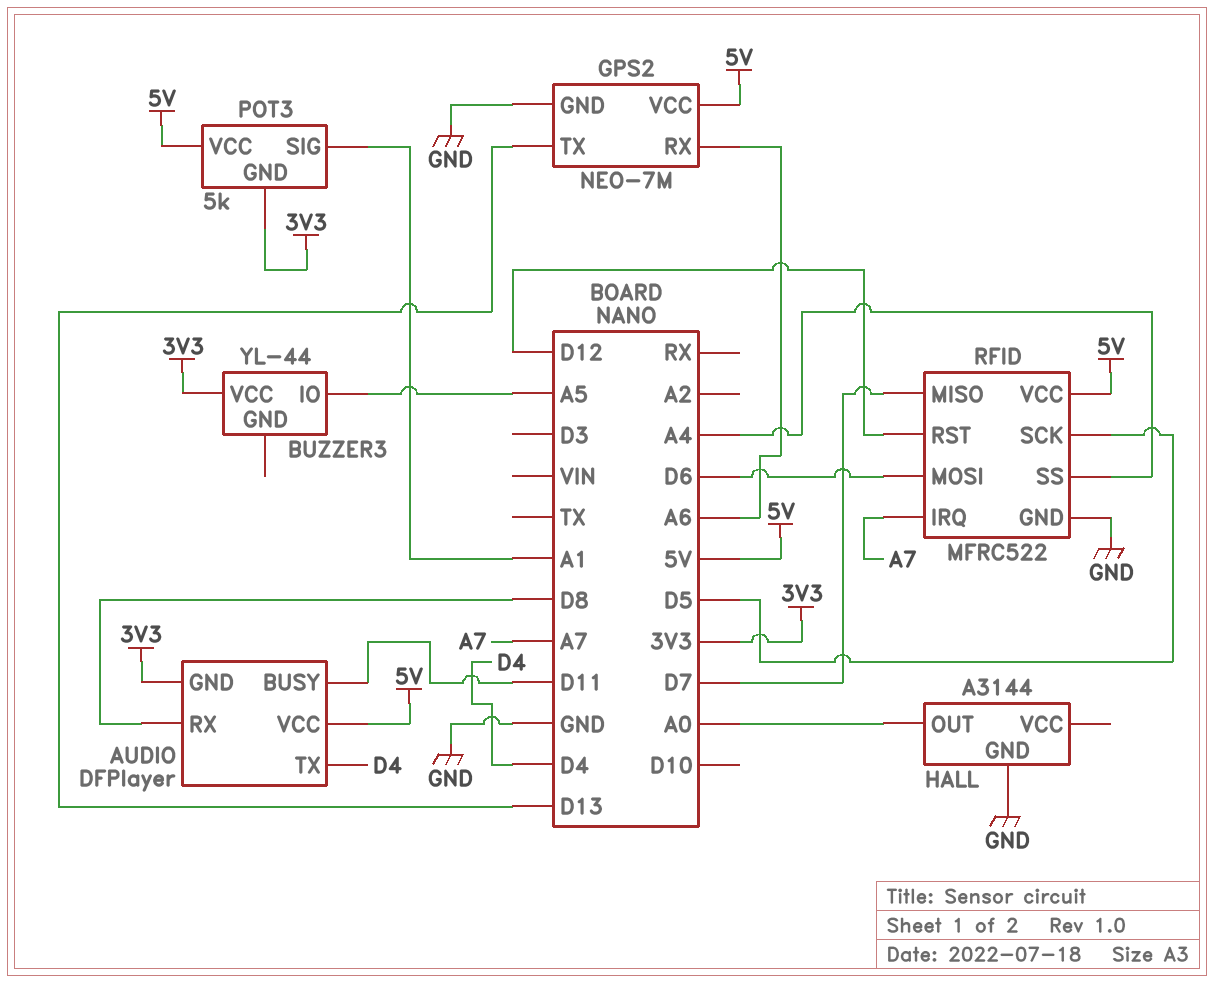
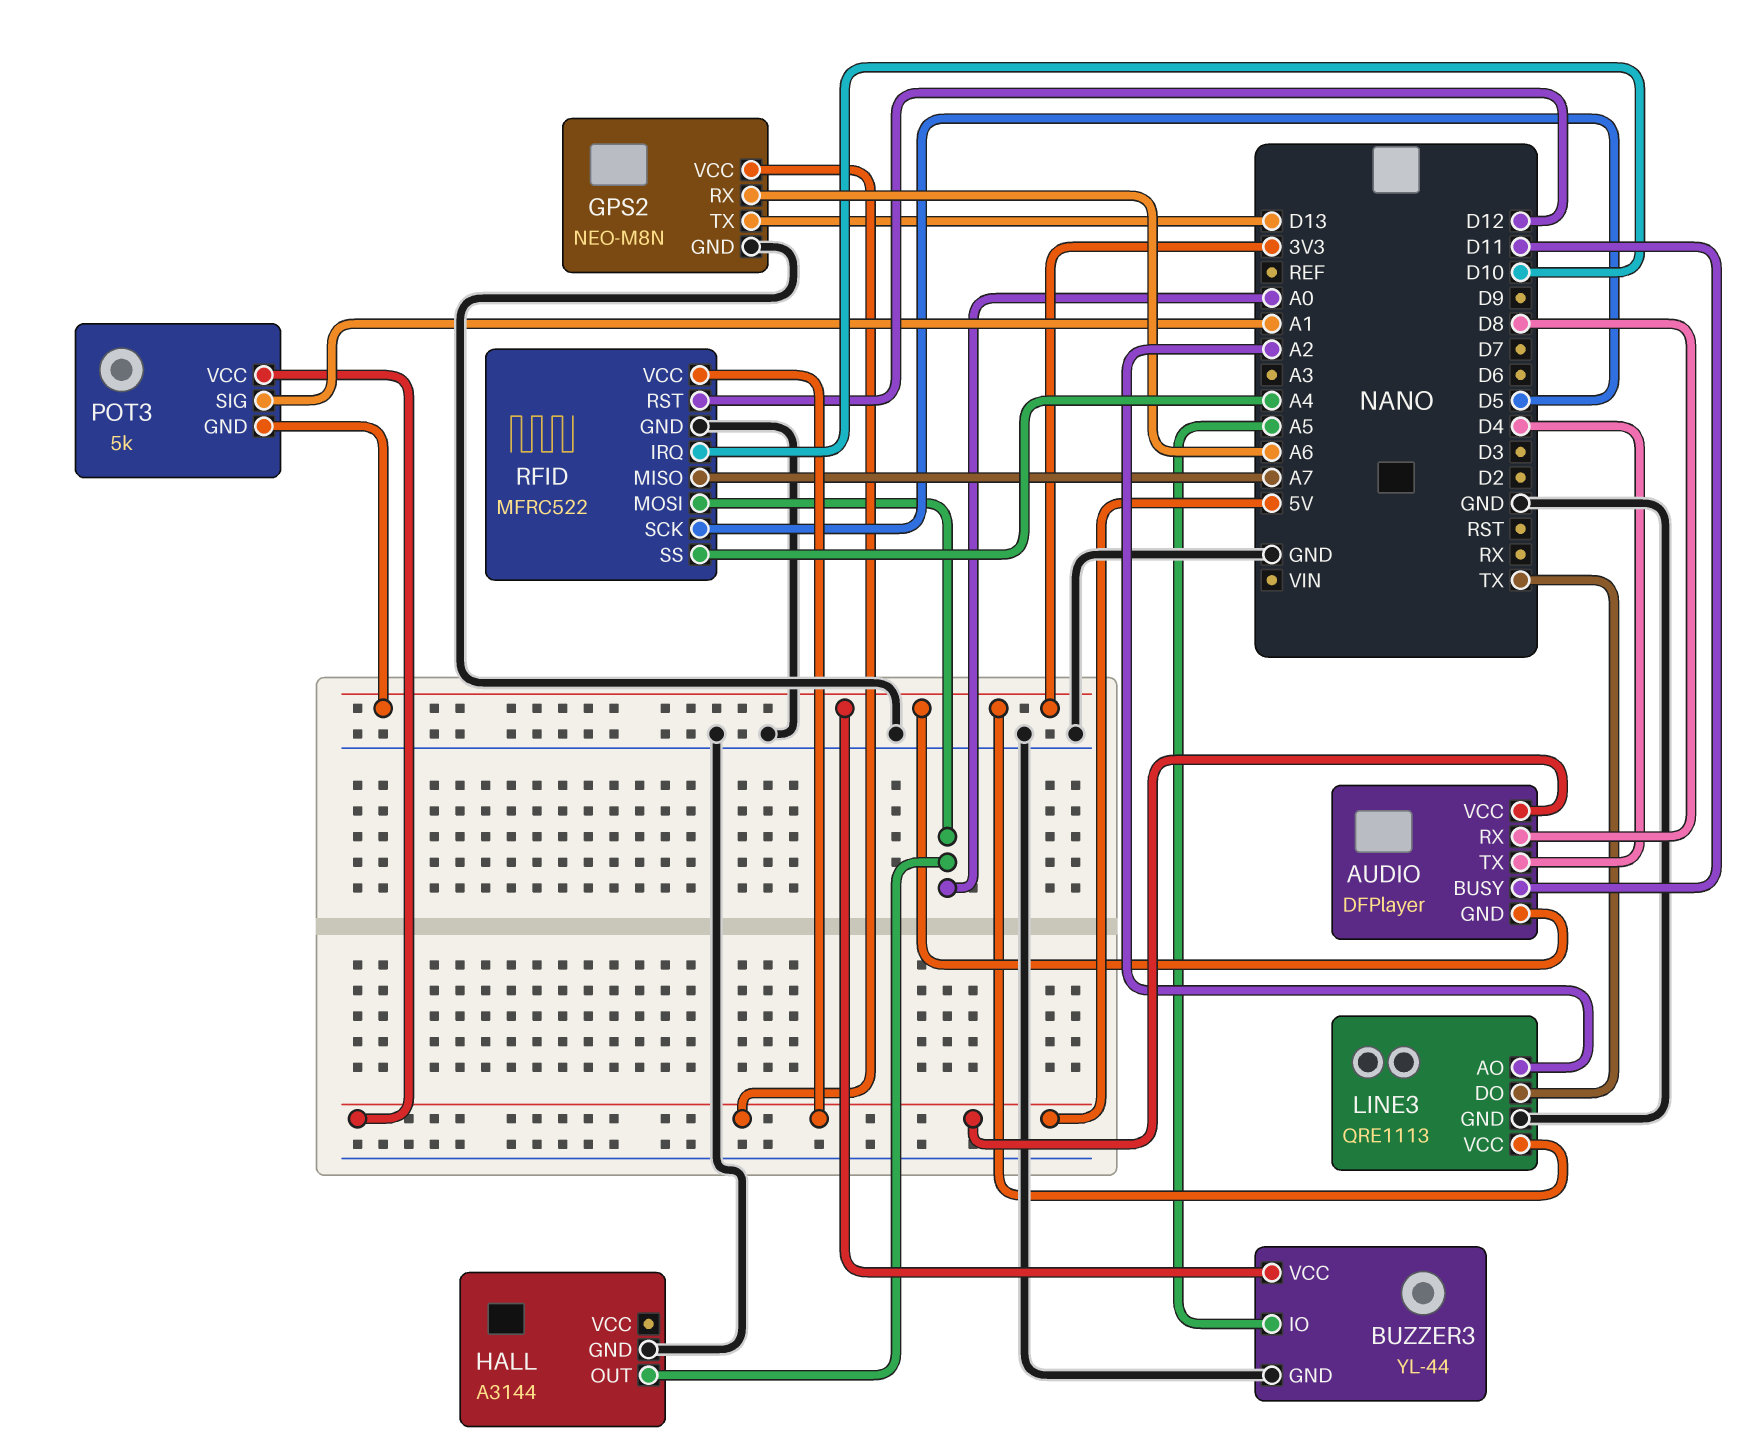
BUZZER3 pin GND: none -> GND
GPS2: NEO-7M -> NEO-M8N
LINE3: none -> QRE1113
LINE3 pin AO: none -> A2
LINE3 pin DO: none -> TX
LINE3 pin GND: none -> GND
LINE3 pin VCC: none -> 3V3
RFID pin IRQ: A7 -> D10
RFID pin MISO: D7 -> A7
RFID pin MOSI: D6 -> A0

